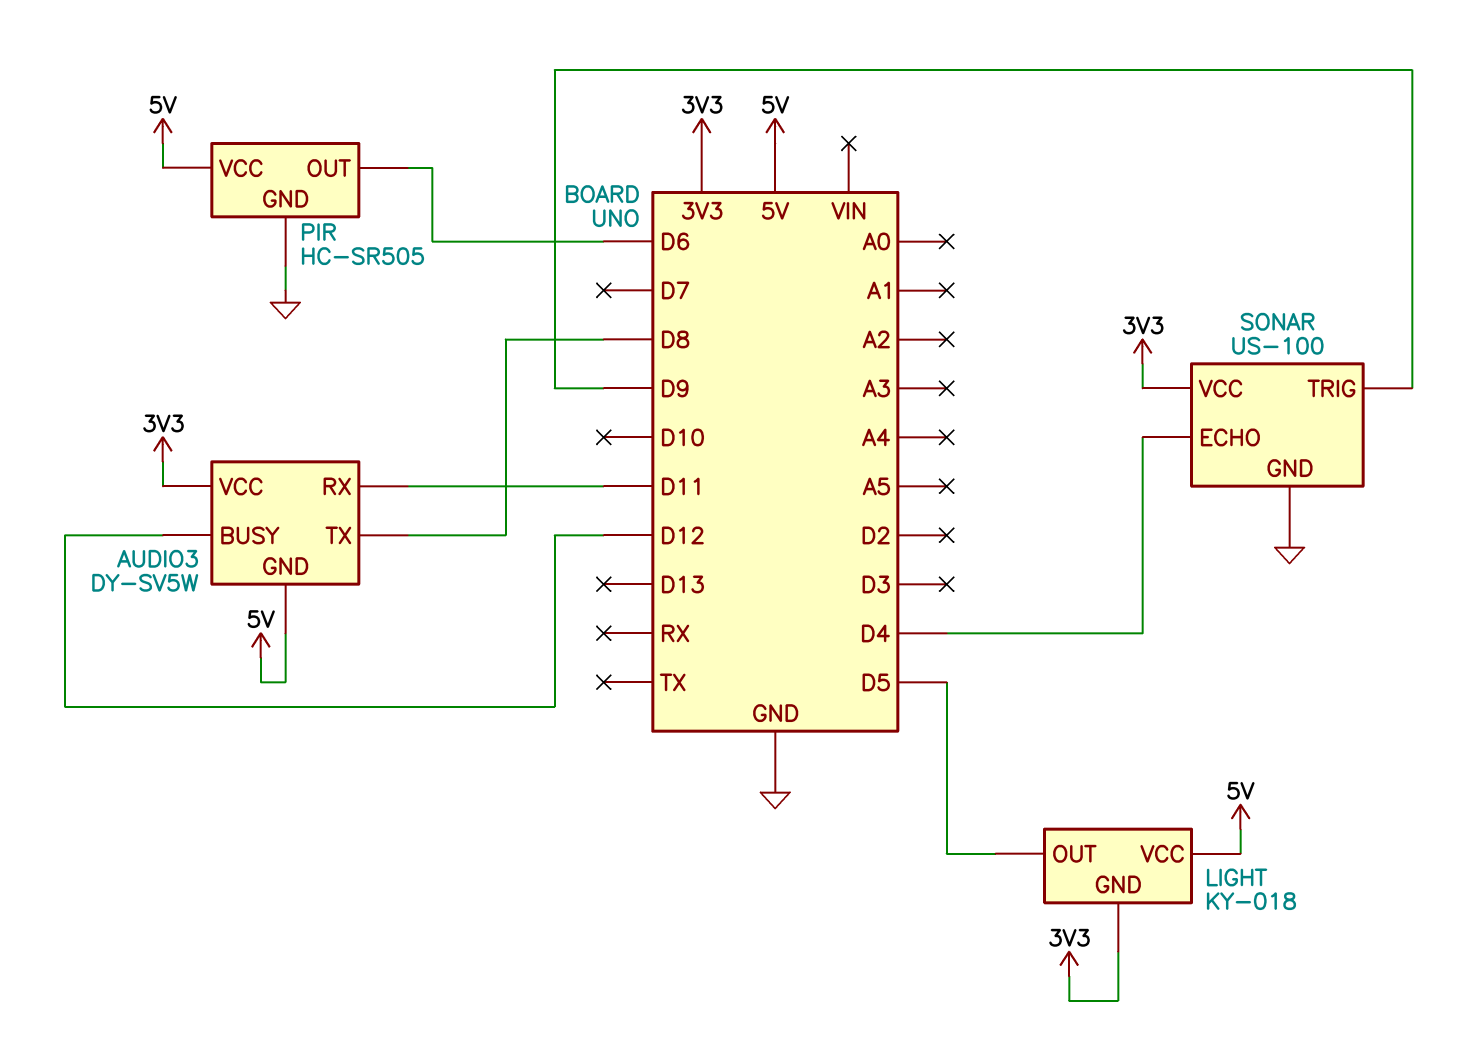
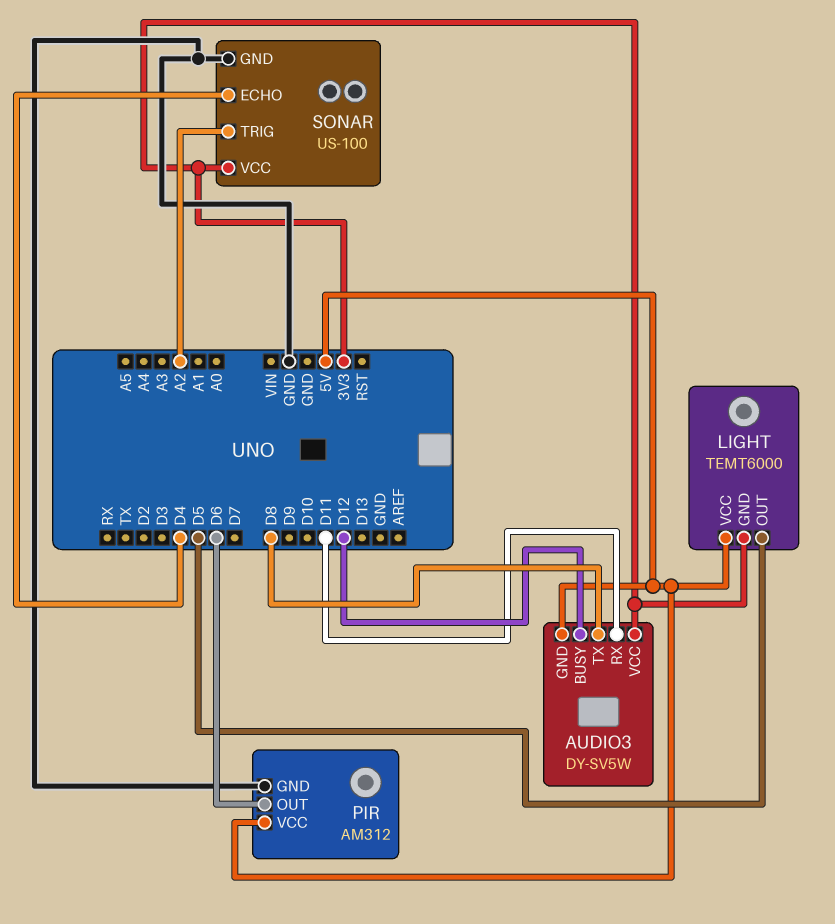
LIGHT: KY-018 -> TEMT6000
PIR: HC-SR505 -> AM312
SONAR pin TRIG: D9 -> A2

